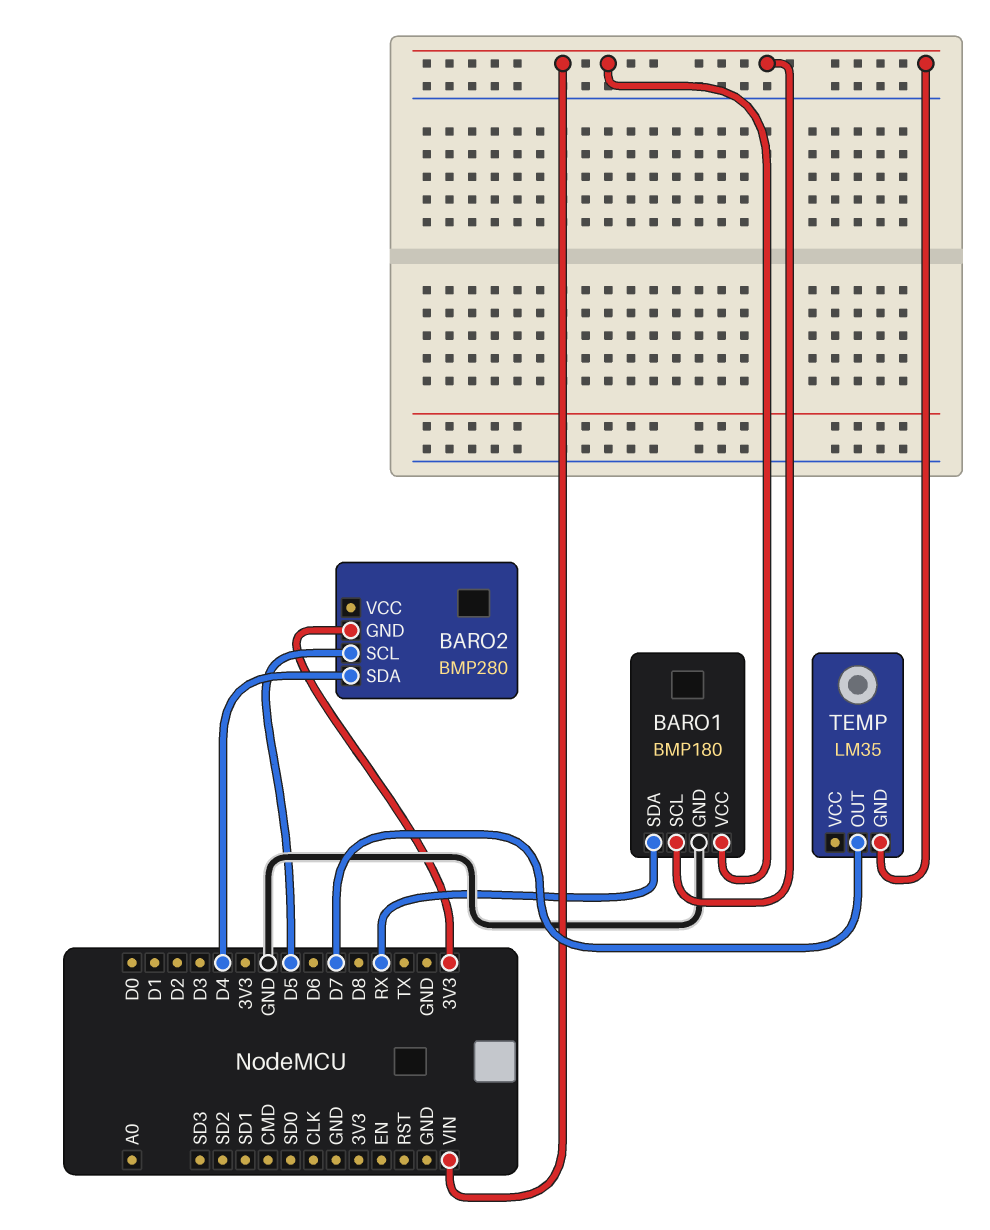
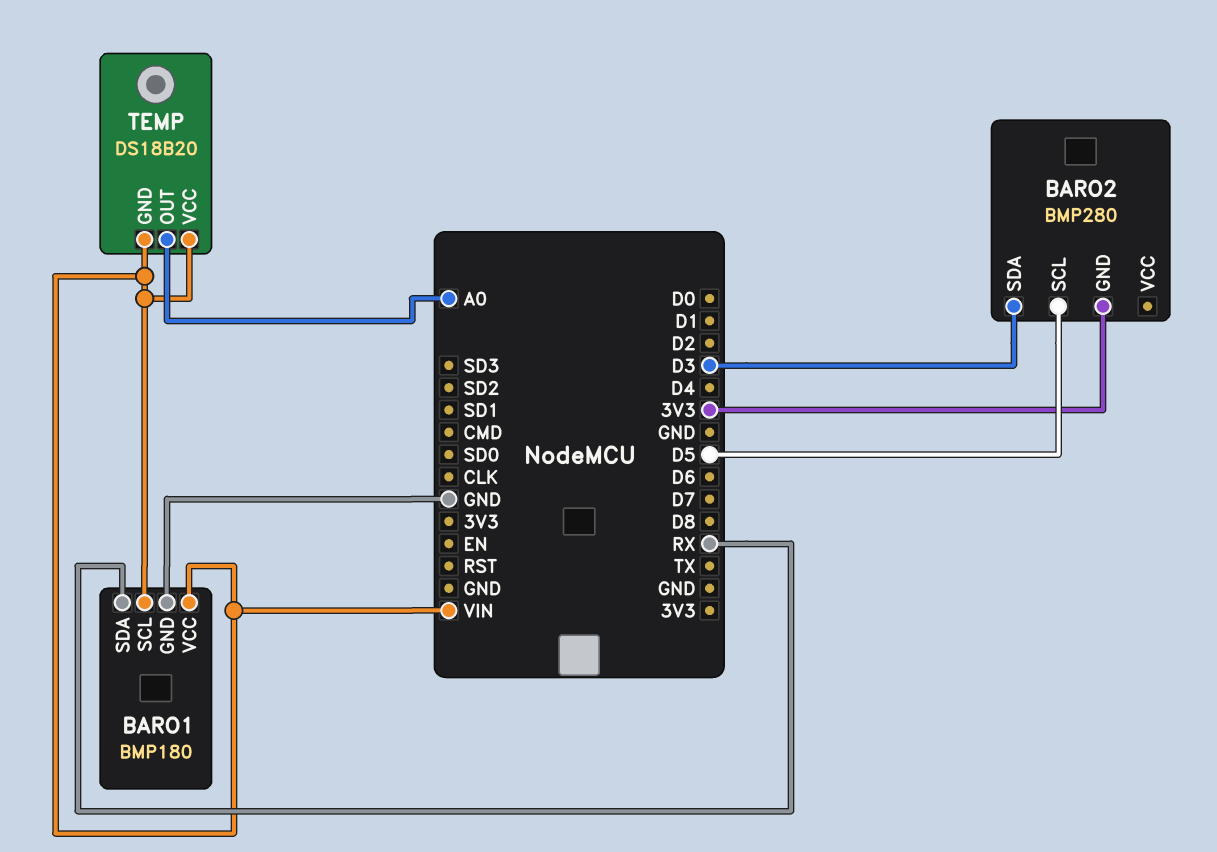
BARO2 pin SDA: D4 -> D3
TEMP: LM35 -> DS18B20
TEMP pin OUT: D7 -> A0
TEMP pin VCC: none -> VIN

